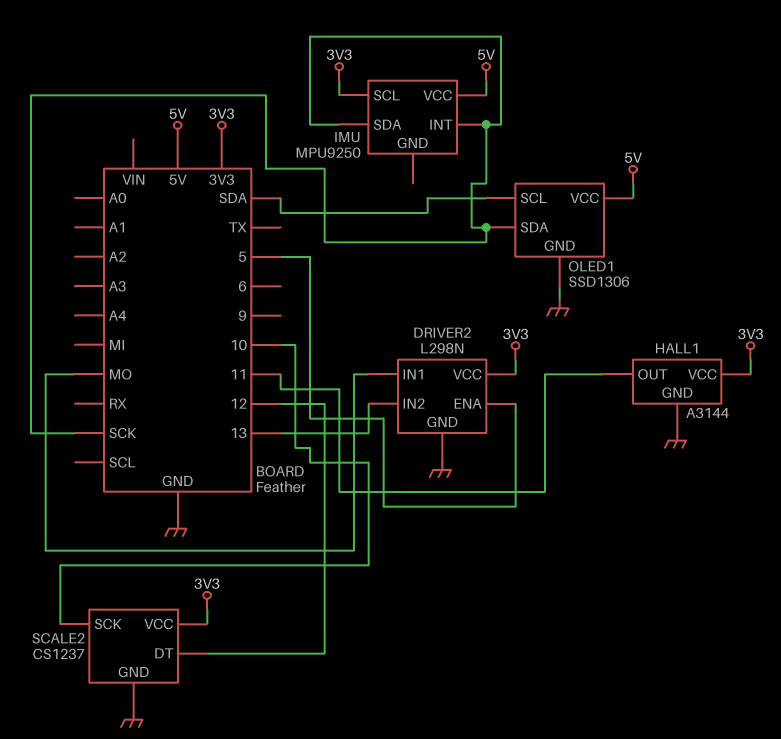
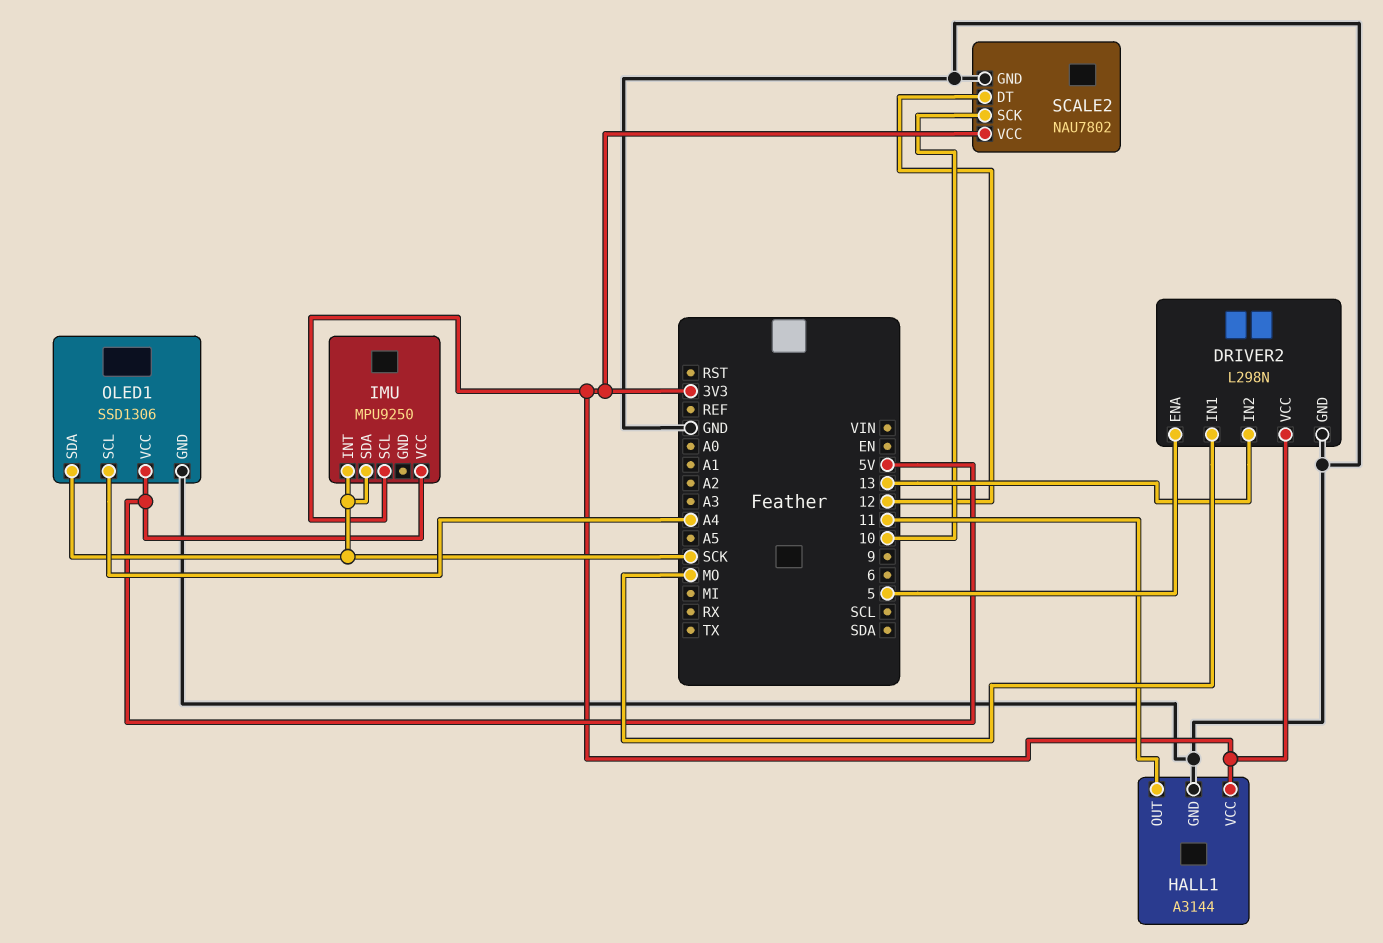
OLED1 pin SCL: SDA -> A4
SCALE2: CS1237 -> NAU7802

